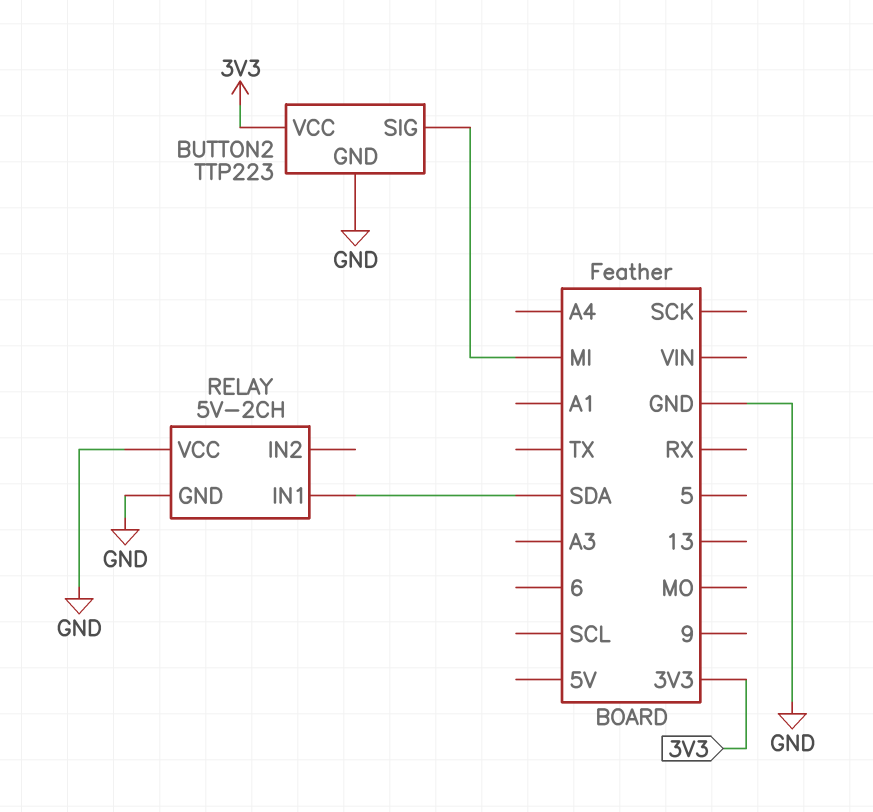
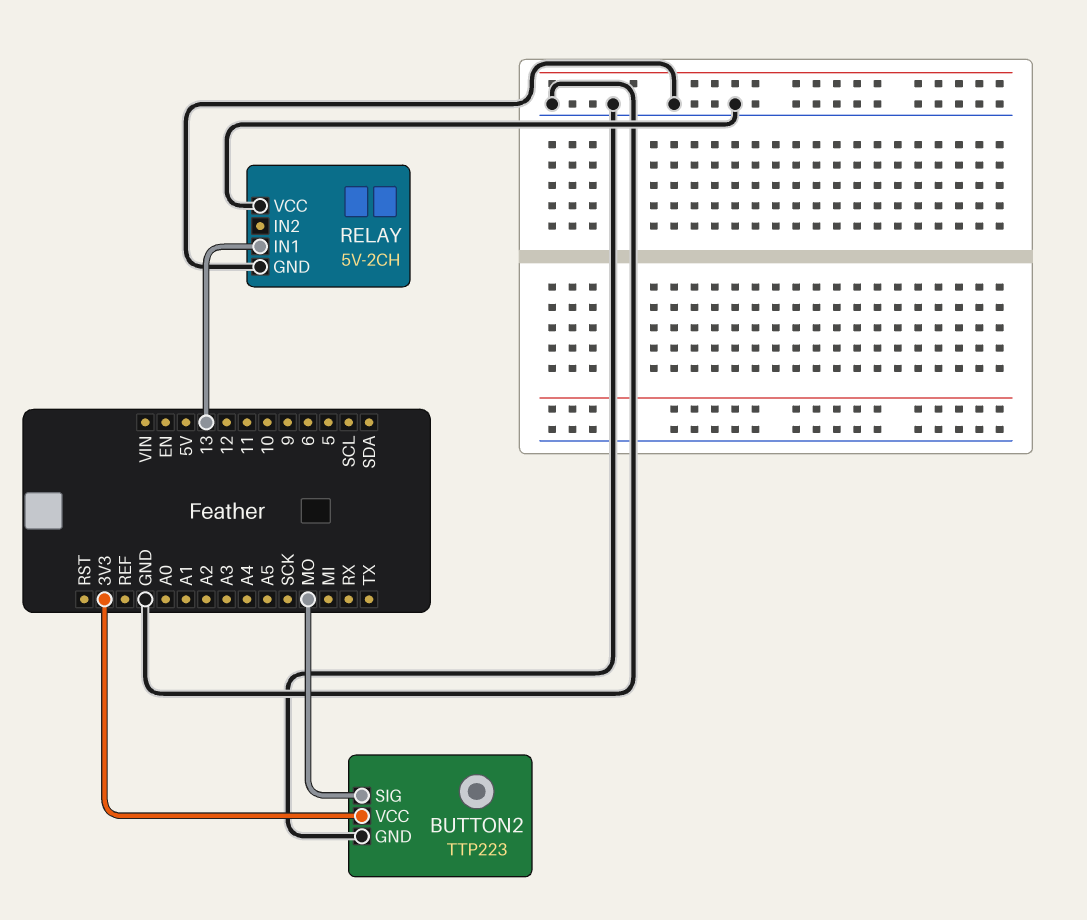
BUTTON2 pin SIG: MI -> MO
RELAY pin IN1: SDA -> 13

